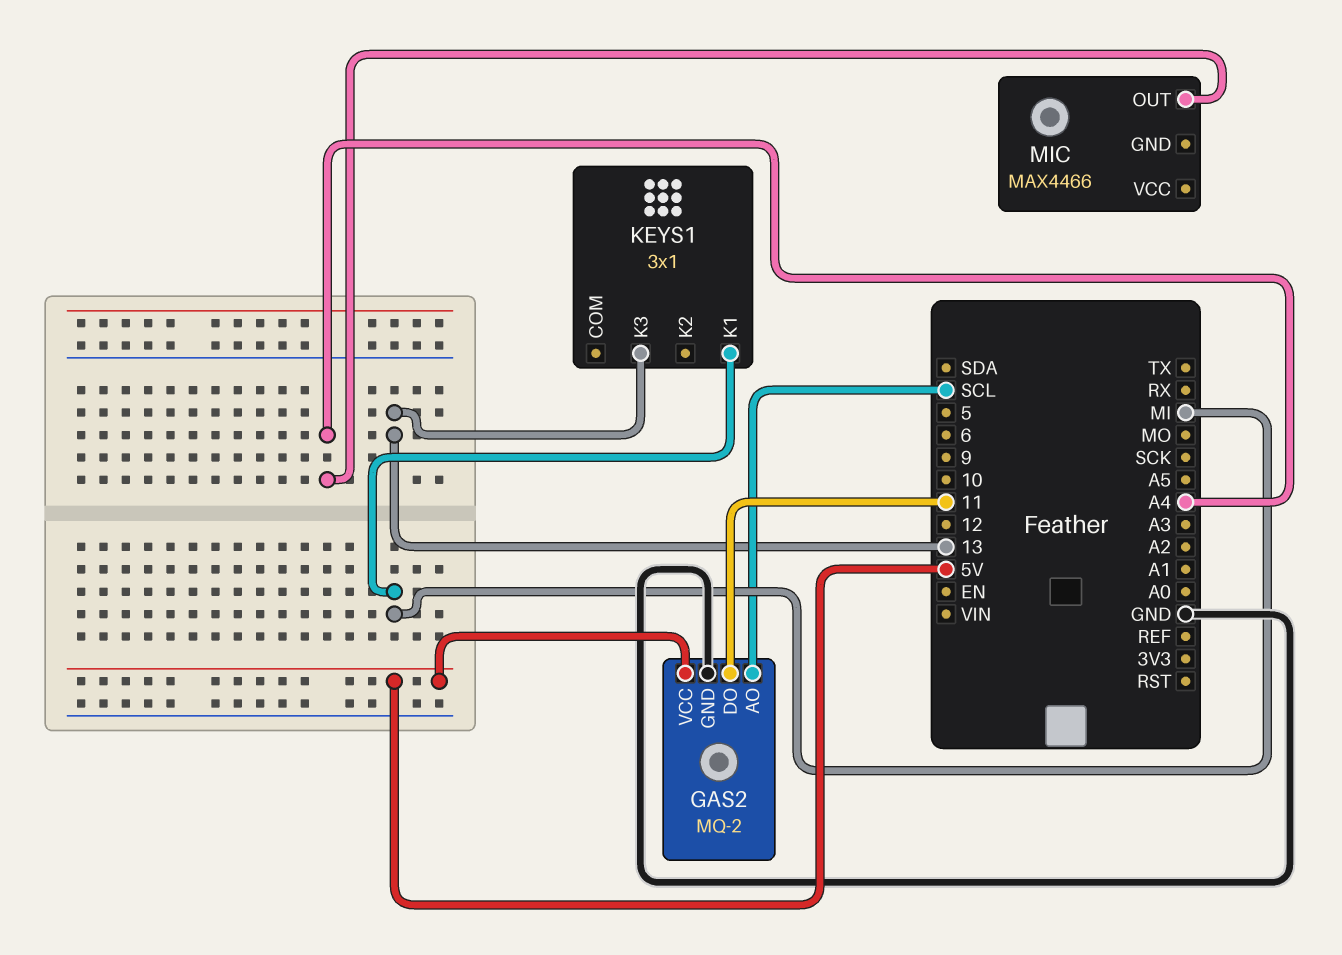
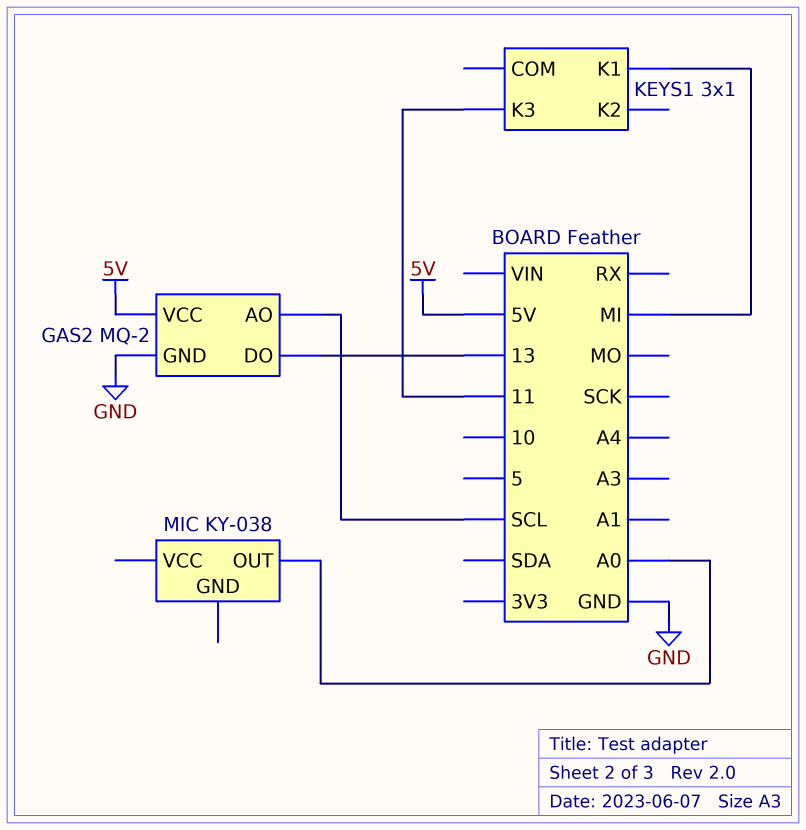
GAS2 pin DO: 11 -> 13
KEYS1 pin K3: 13 -> 11
MIC: MAX4466 -> KY-038
MIC pin OUT: A4 -> A0

